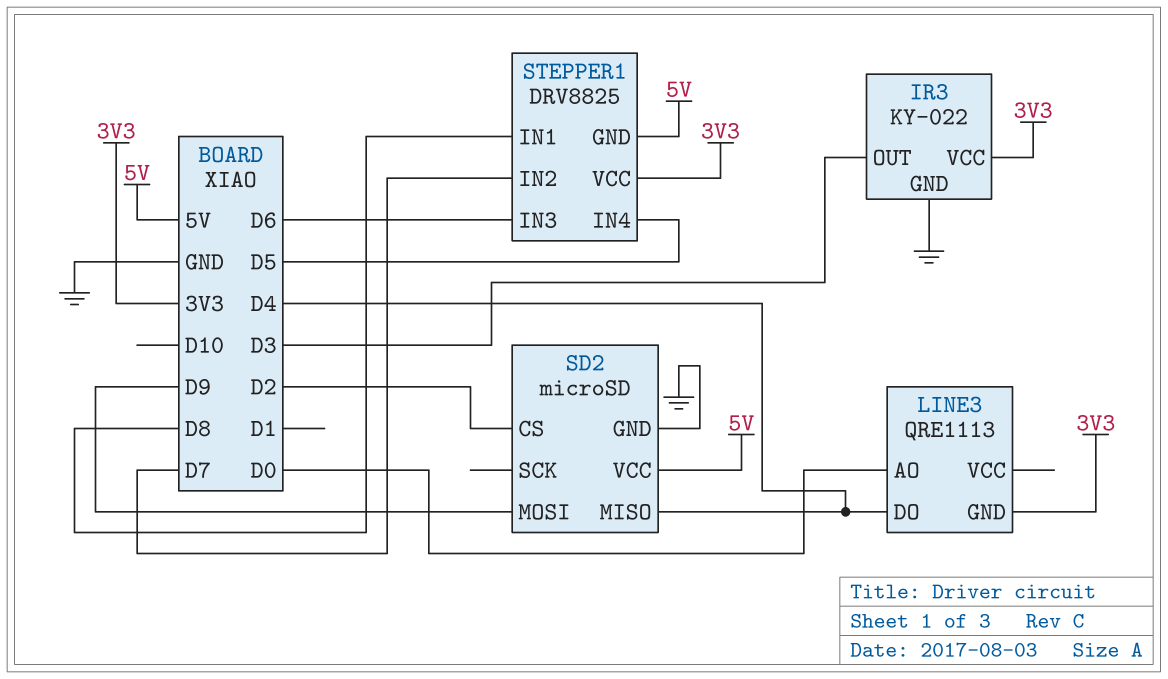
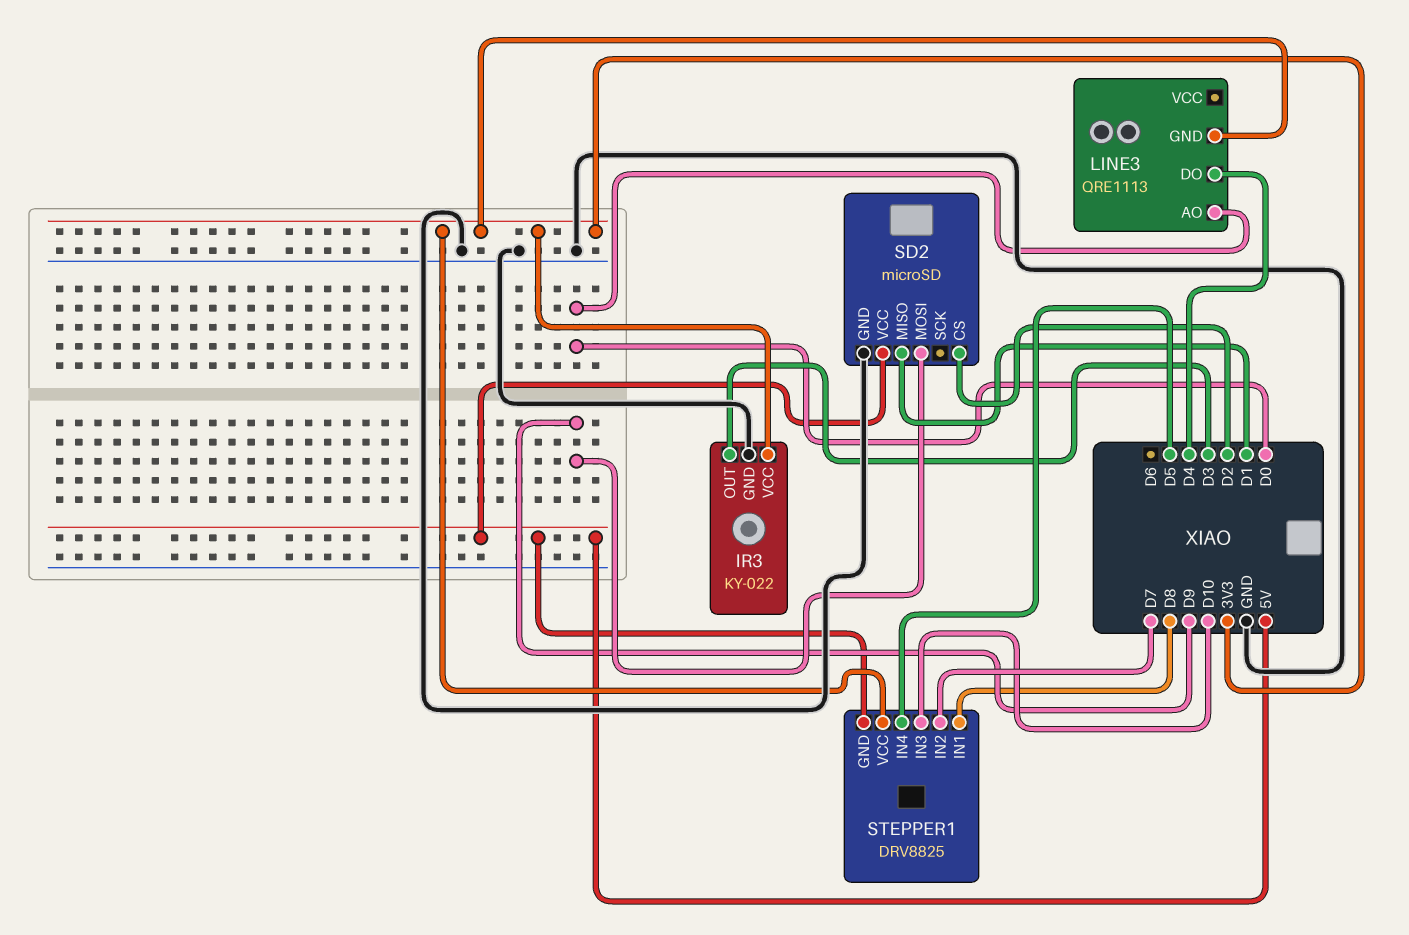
SD2 pin MISO: D4 -> D1
STEPPER1 pin IN3: D6 -> D10

